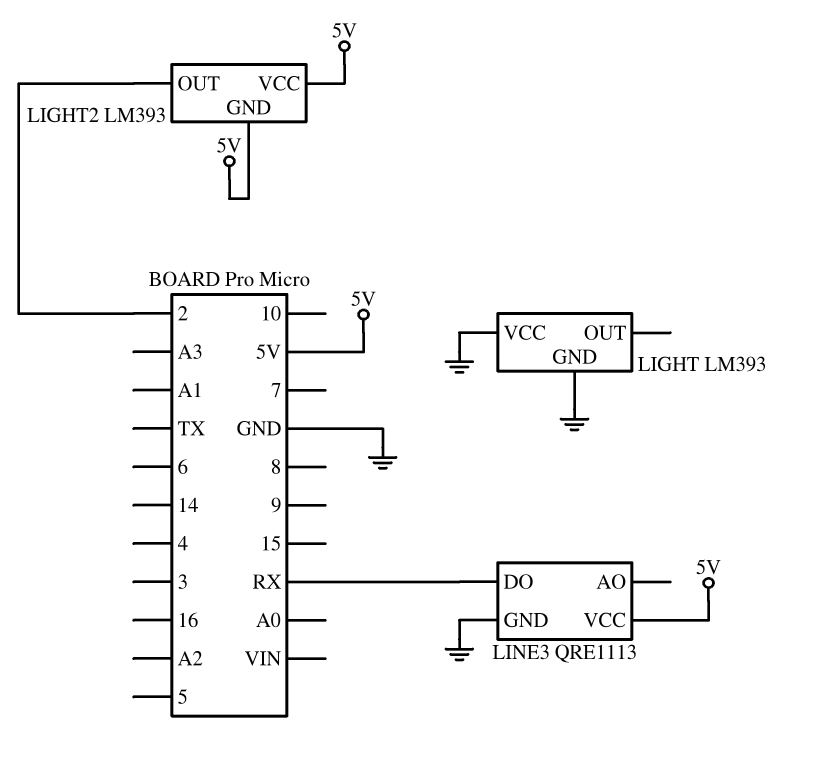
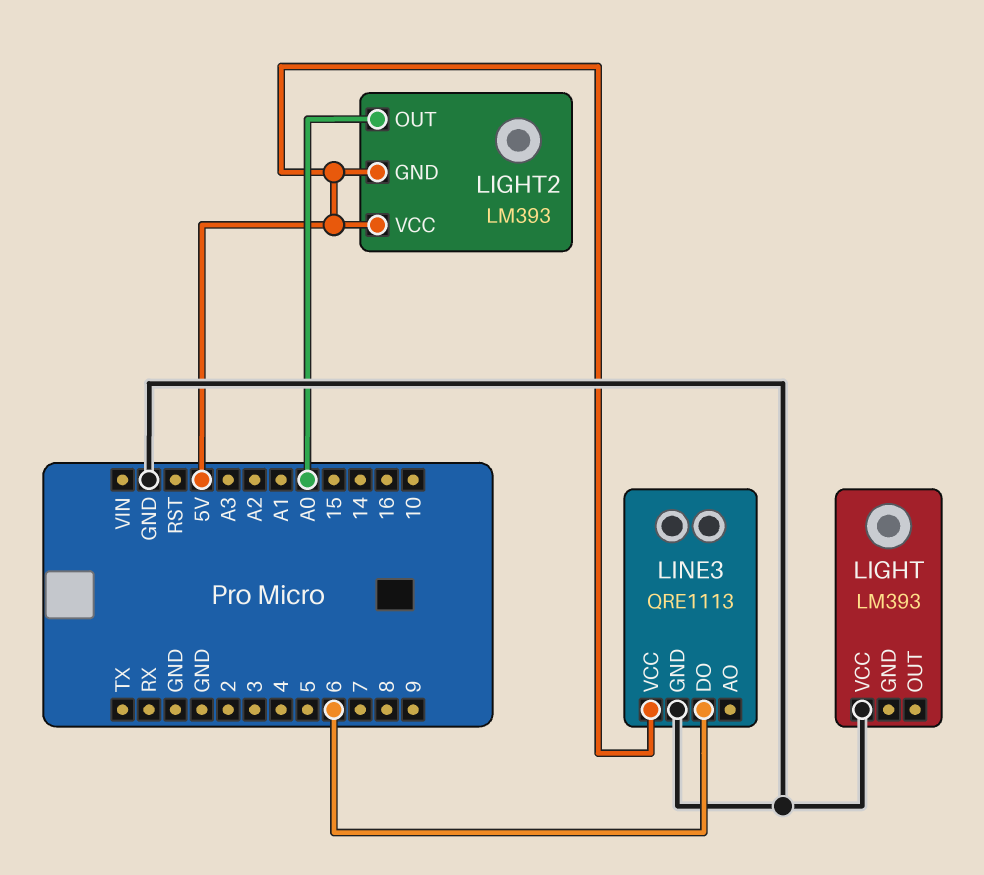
LIGHT pin GND: GND -> none
LIGHT2 pin OUT: 2 -> A0
LINE3 pin DO: RX -> 6

